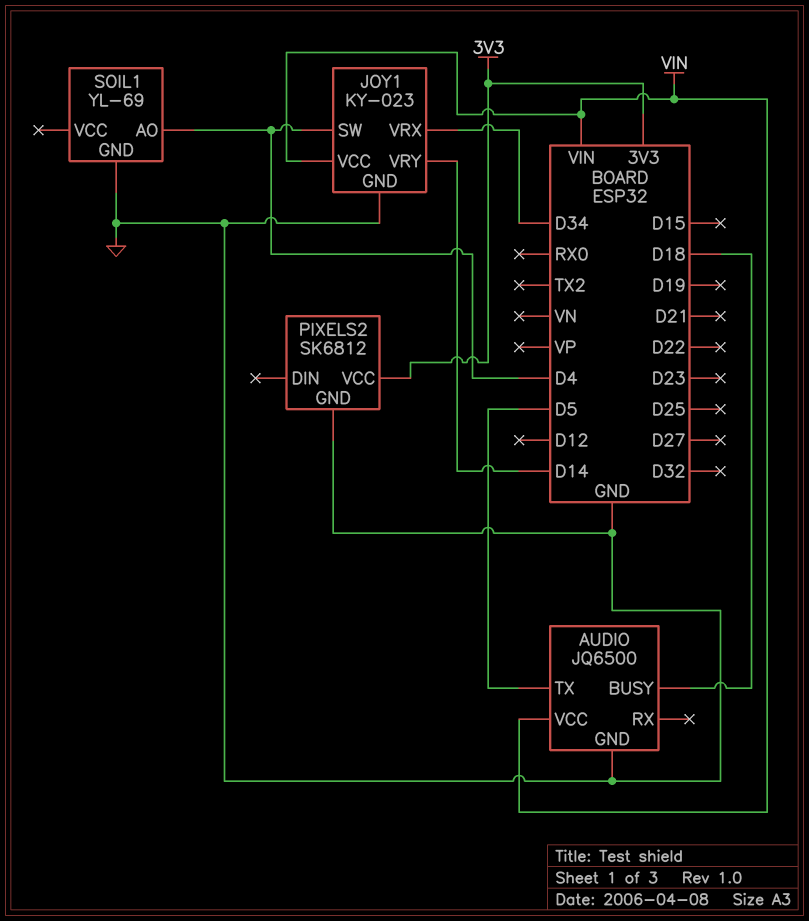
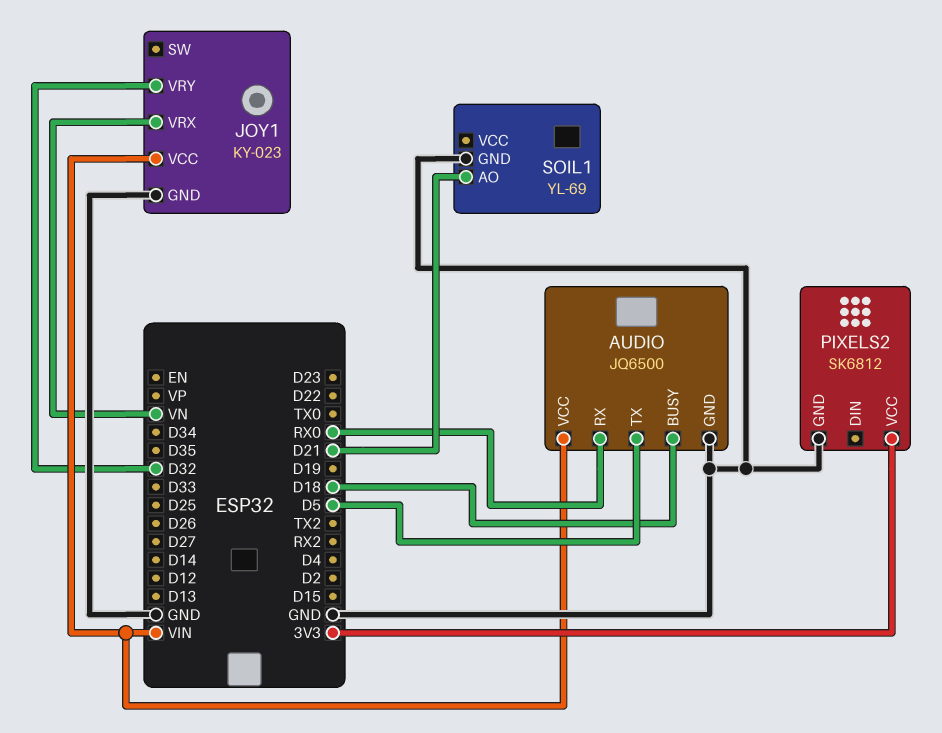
AUDIO pin RX: none -> RX0
JOY1 pin SW: D4 -> none
JOY1 pin VRX: D34 -> VN
JOY1 pin VRY: D14 -> D32
SOIL1 pin AO: D4 -> D21

